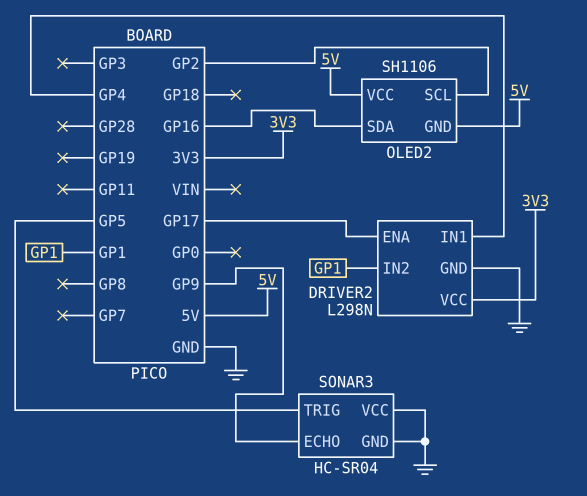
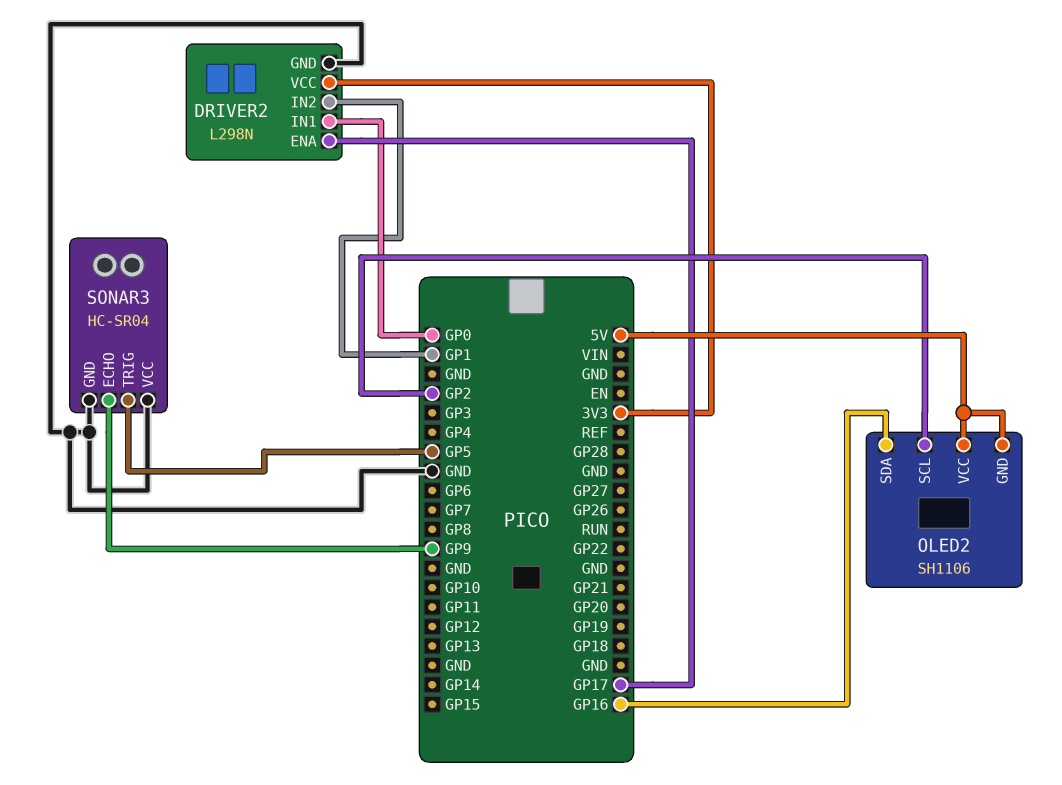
DRIVER2 pin IN1: GP4 -> GP0

